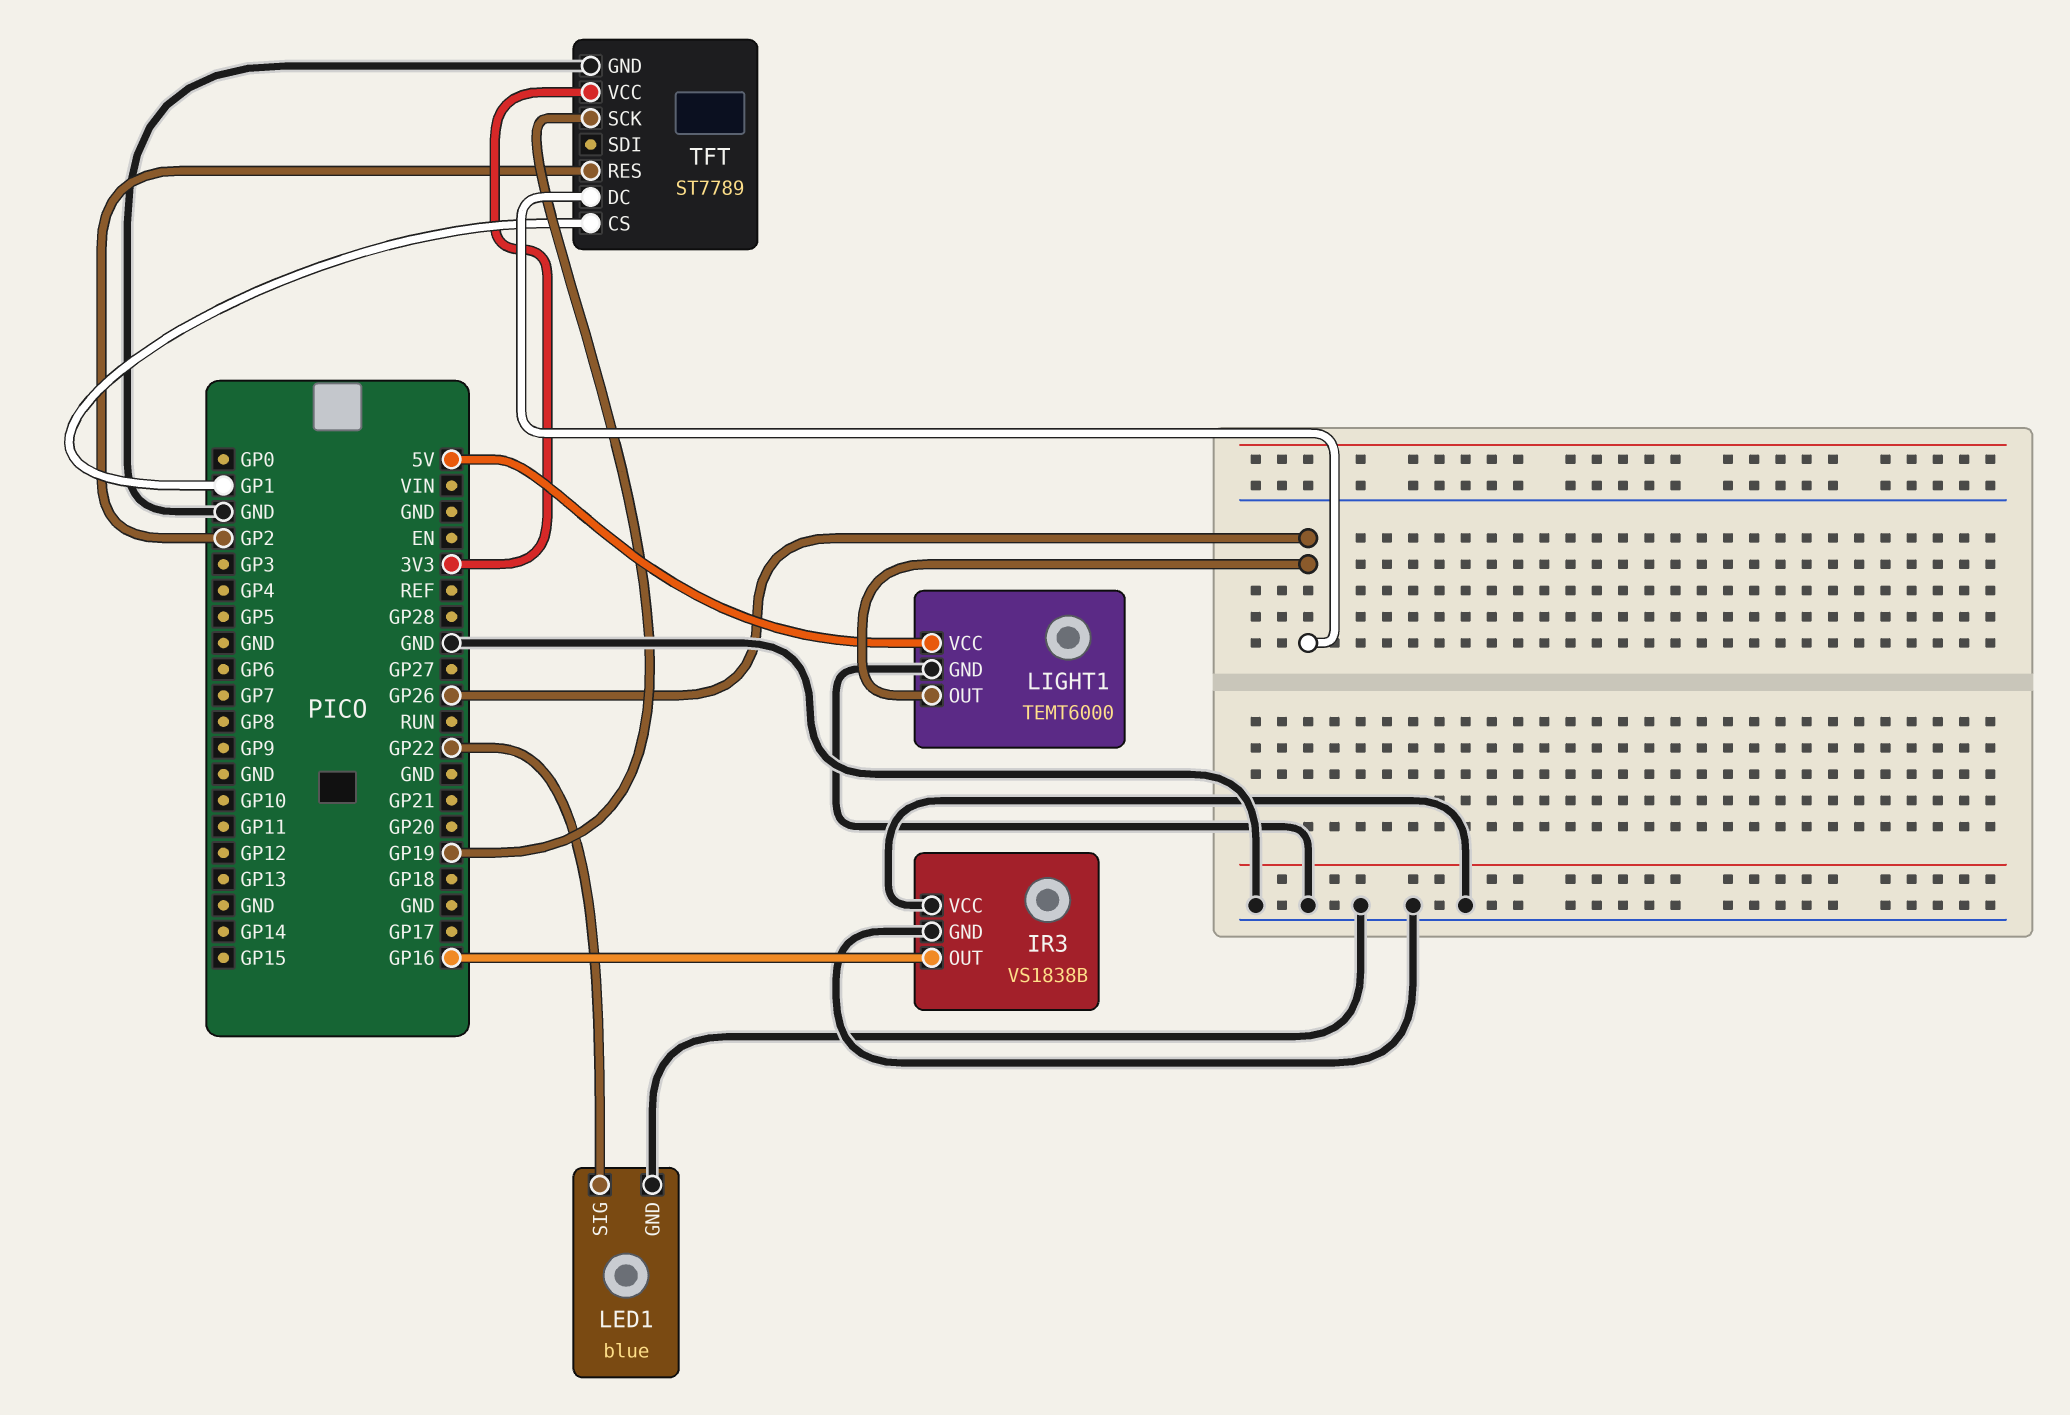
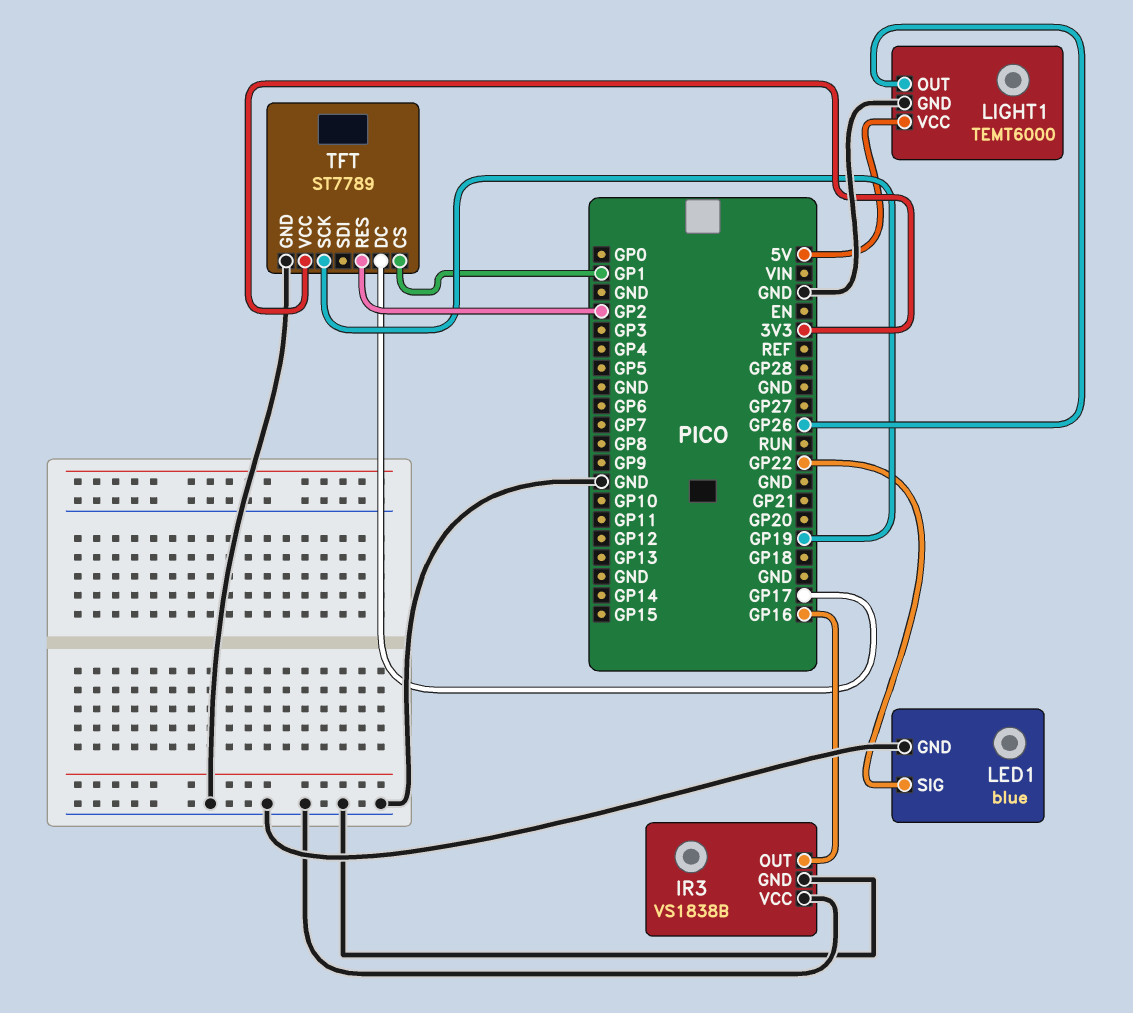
TFT pin DC: GP26 -> GP17

